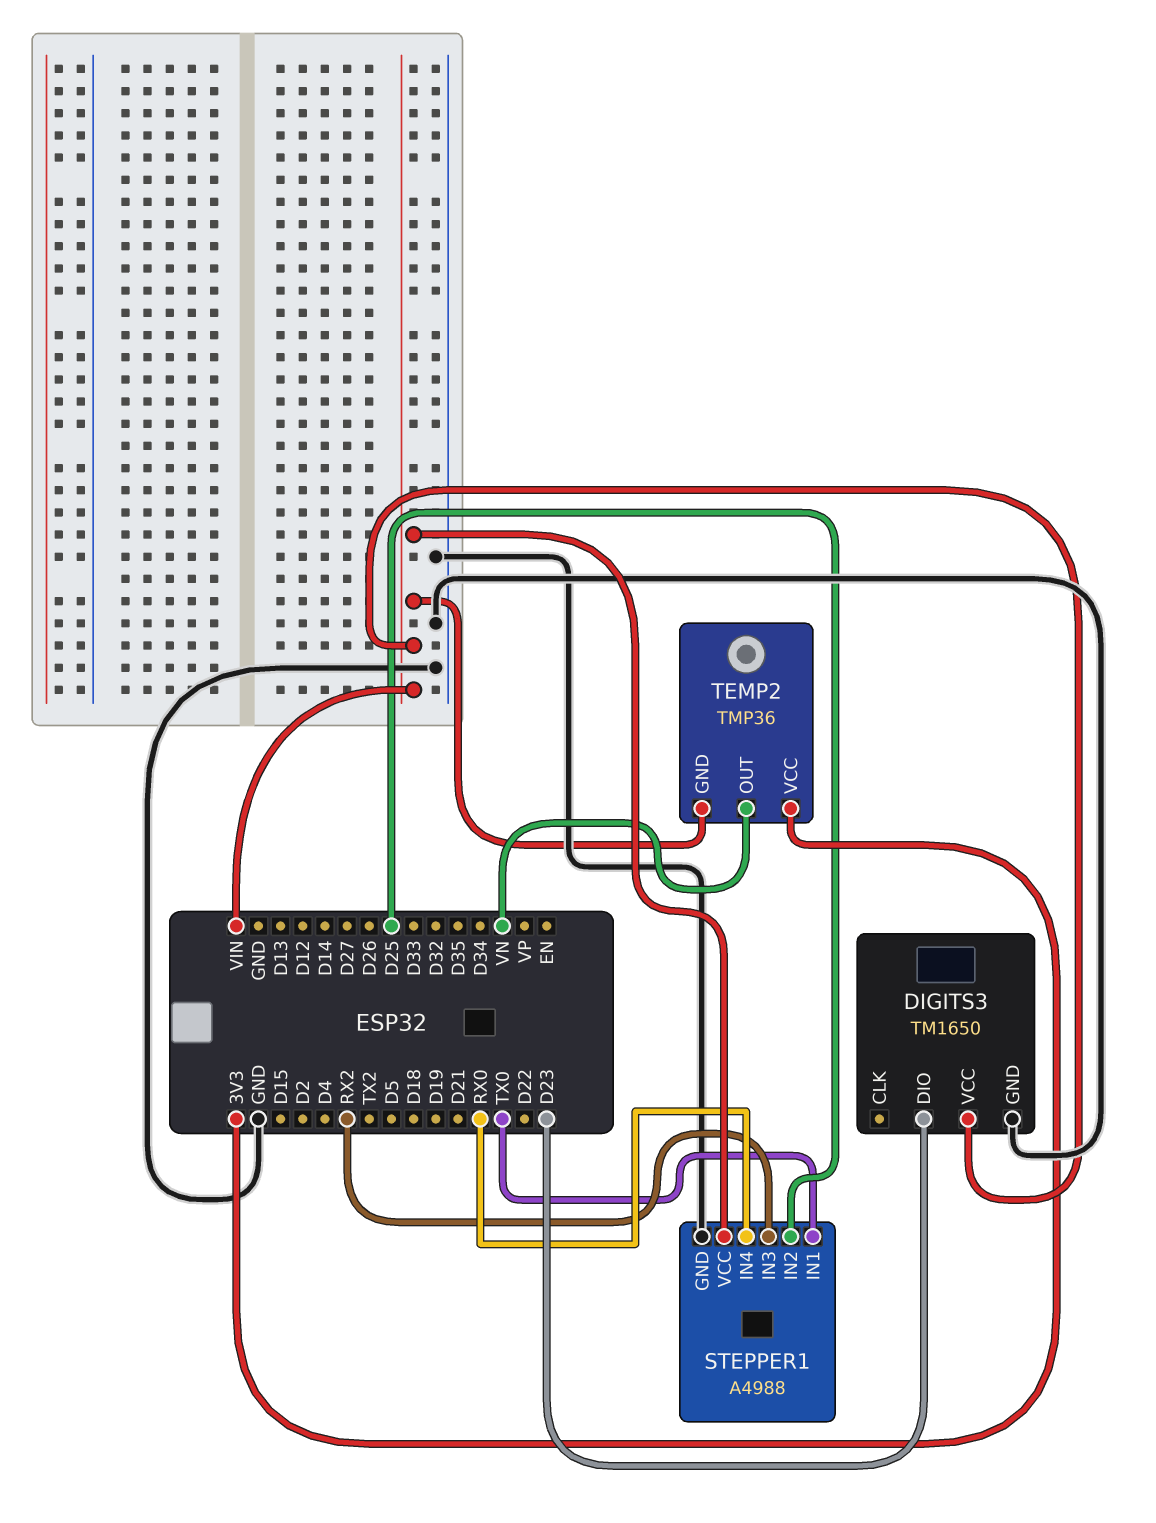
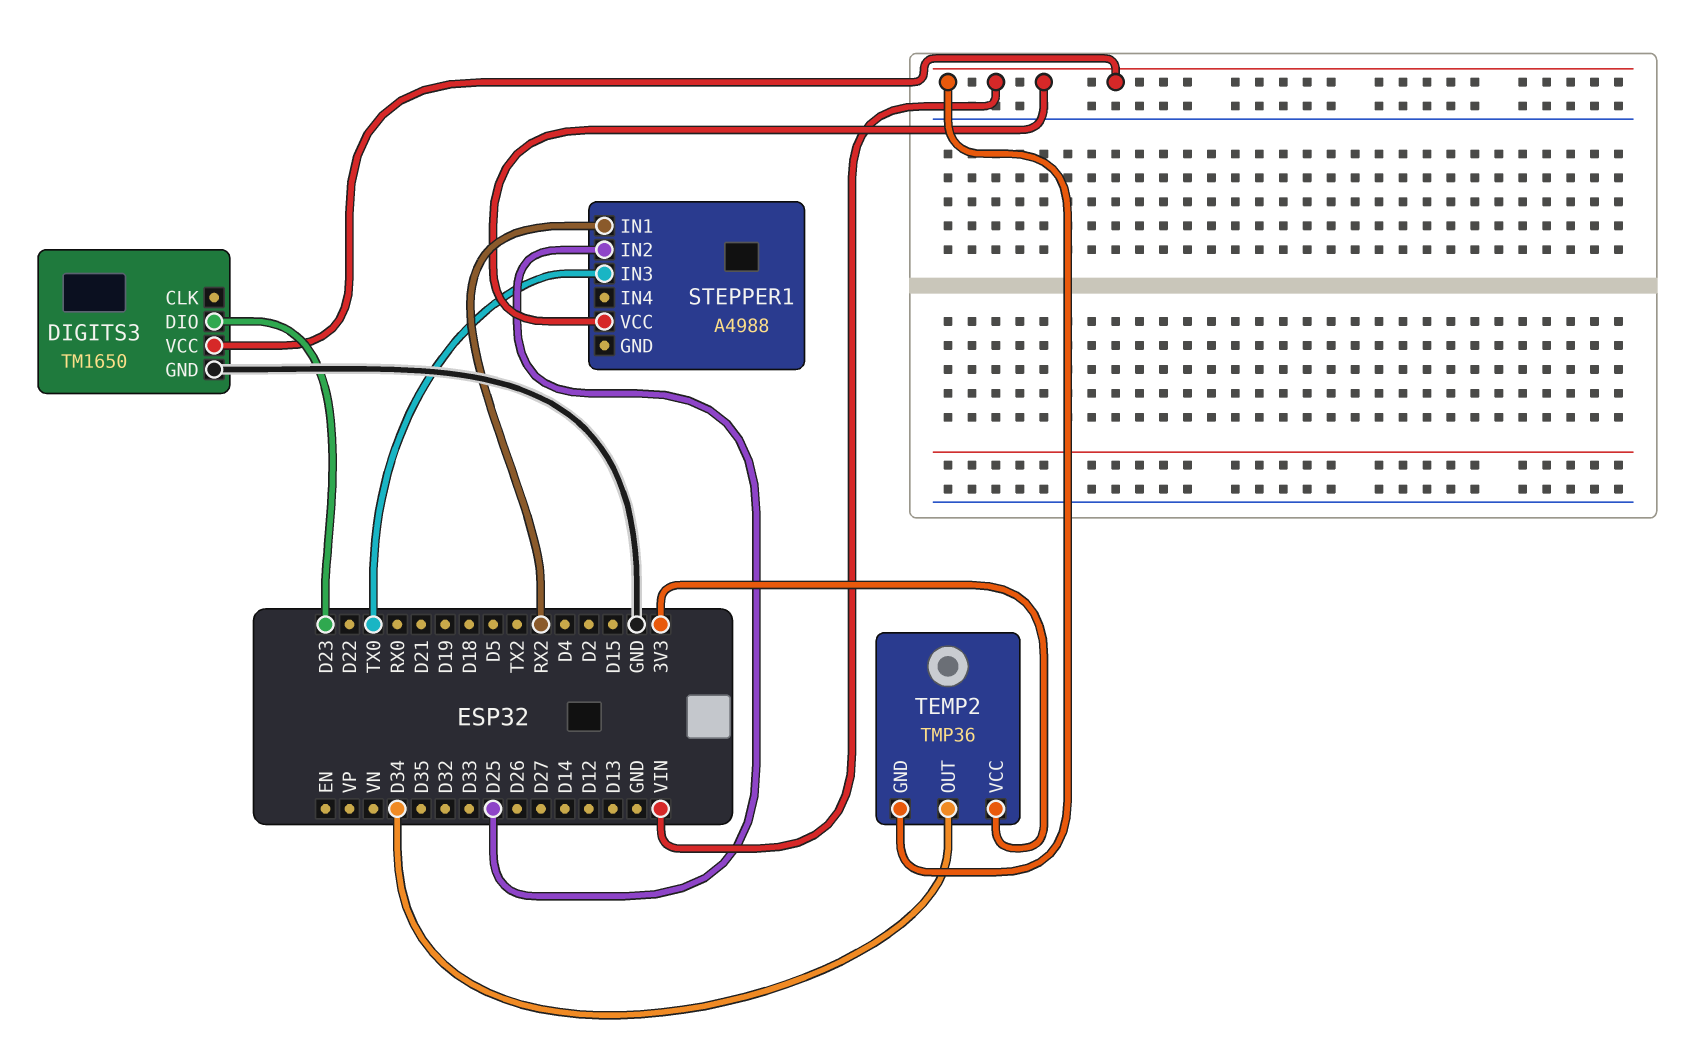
STEPPER1 pin GND: GND -> none
STEPPER1 pin IN1: TX0 -> RX2
STEPPER1 pin IN3: RX2 -> TX0
STEPPER1 pin IN4: RX0 -> none
TEMP2 pin OUT: VN -> D34

